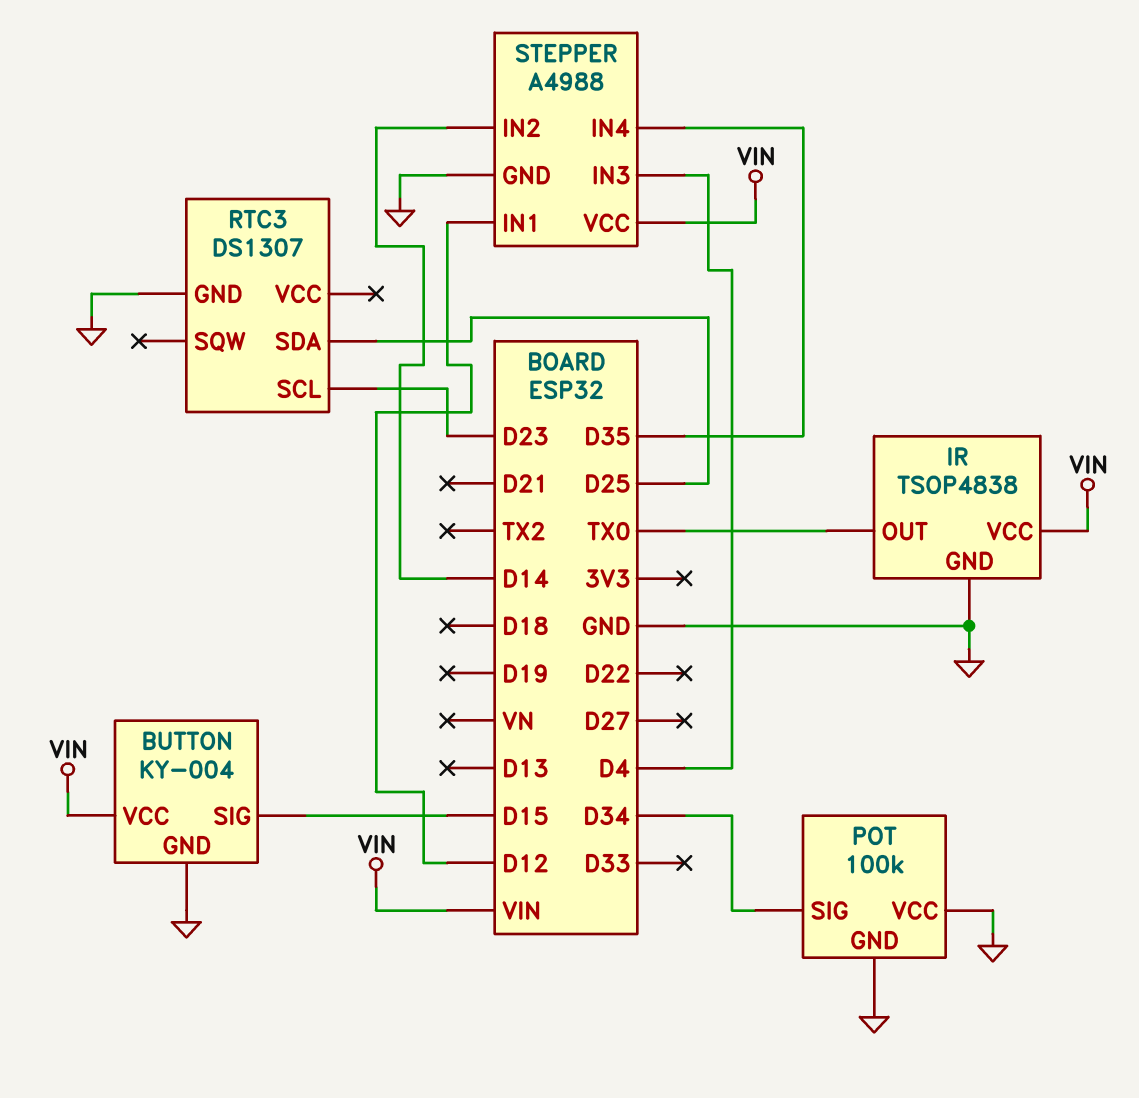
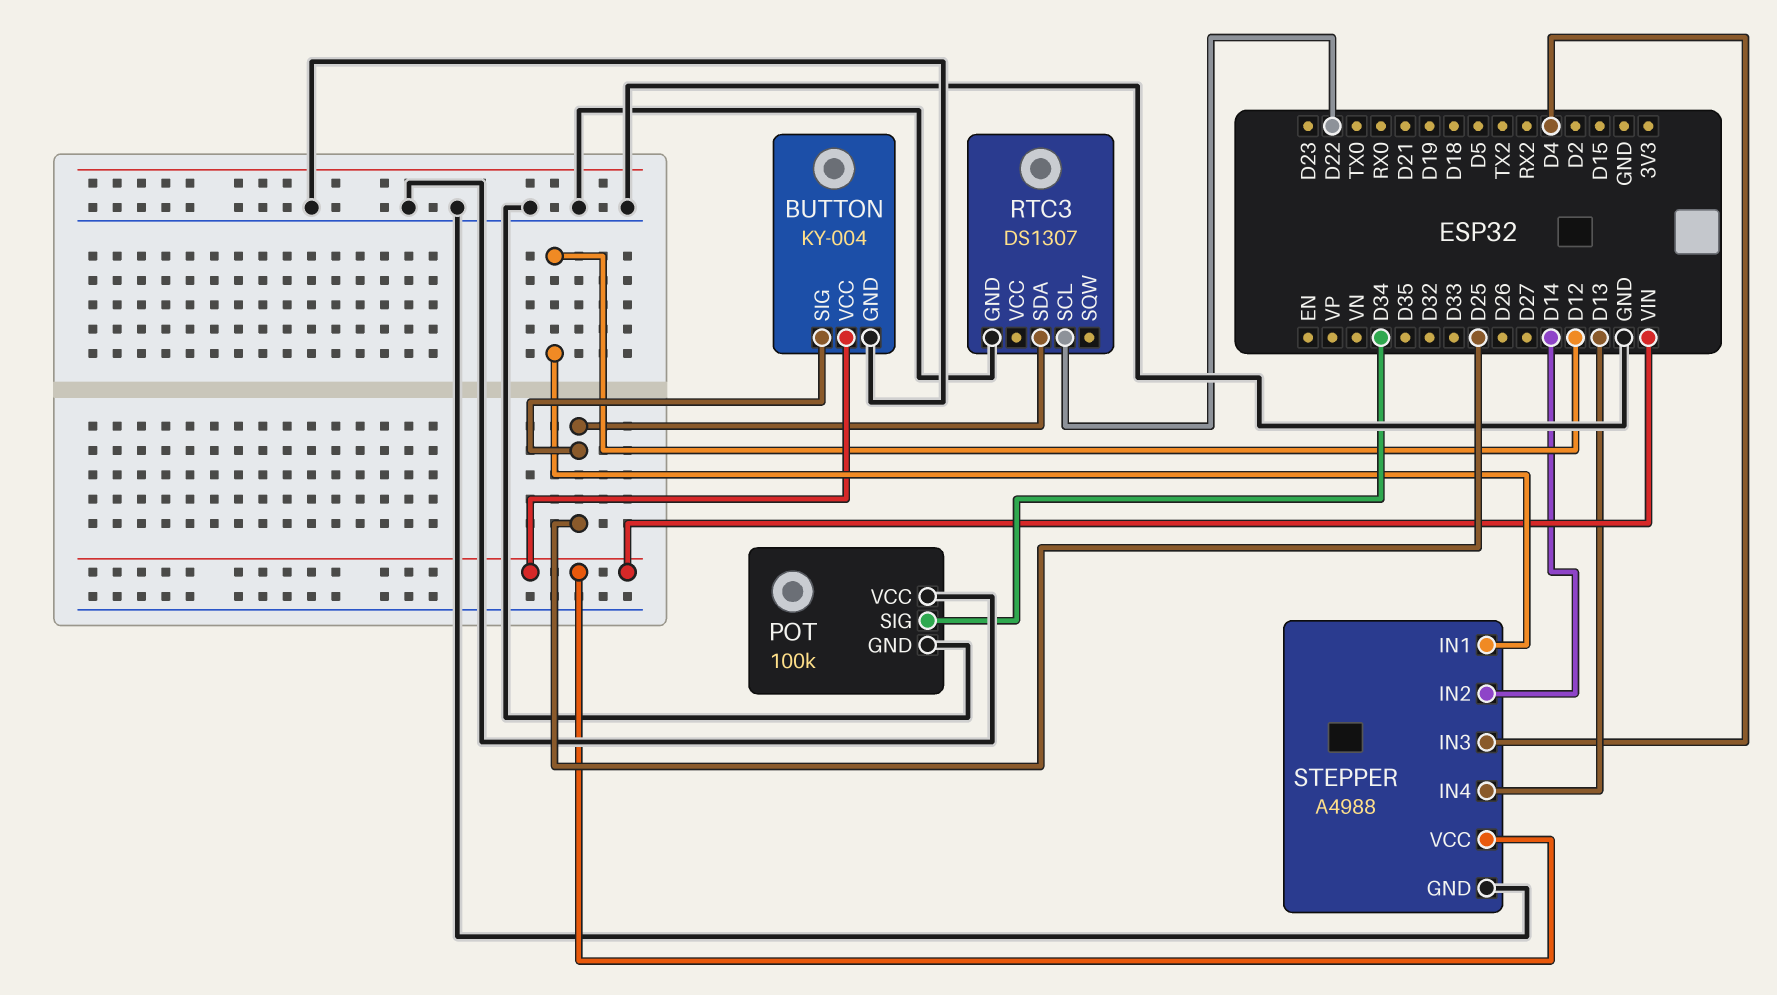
BUTTON pin SIG: D15 -> D25
IR: TSOP4838 -> none
IR pin GND: GND -> none
IR pin OUT: TX0 -> none
IR pin VCC: VIN -> none
RTC3 pin SCL: D23 -> D22
STEPPER pin IN4: D35 -> D13

